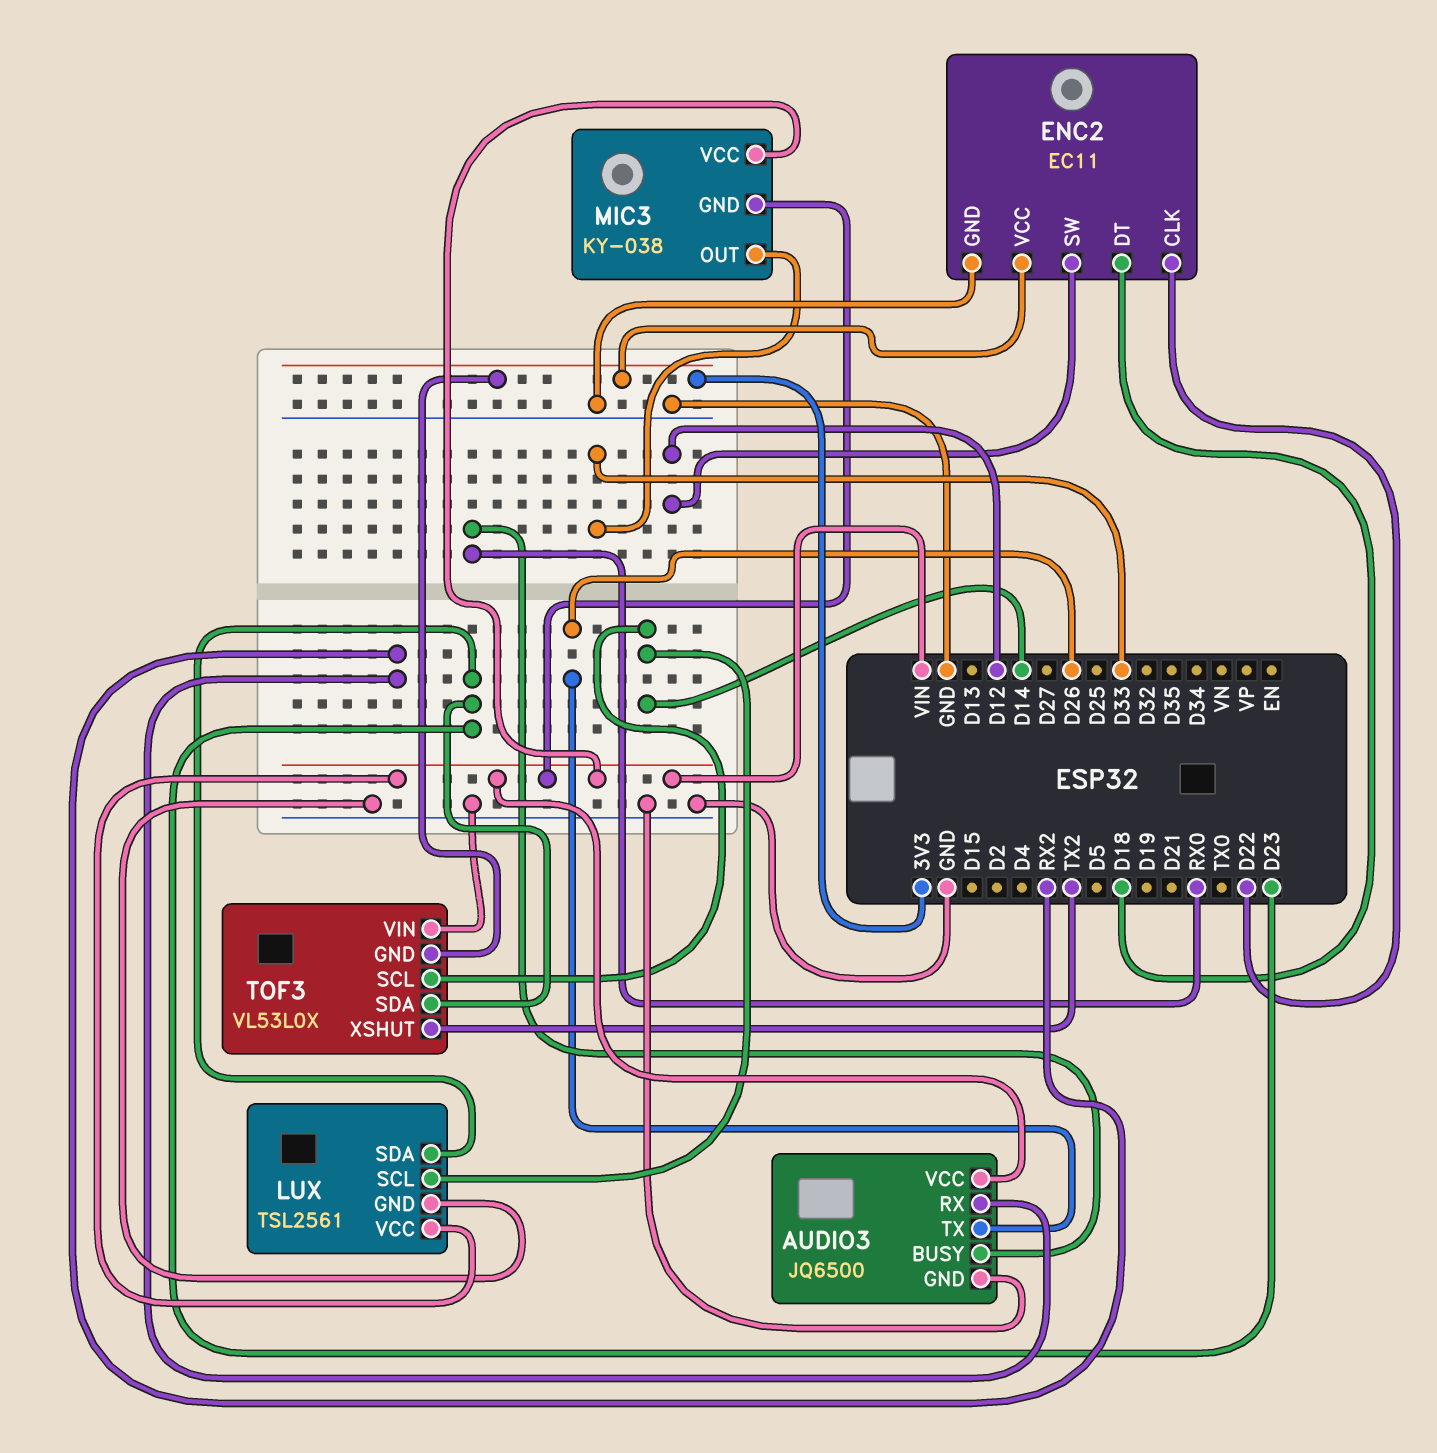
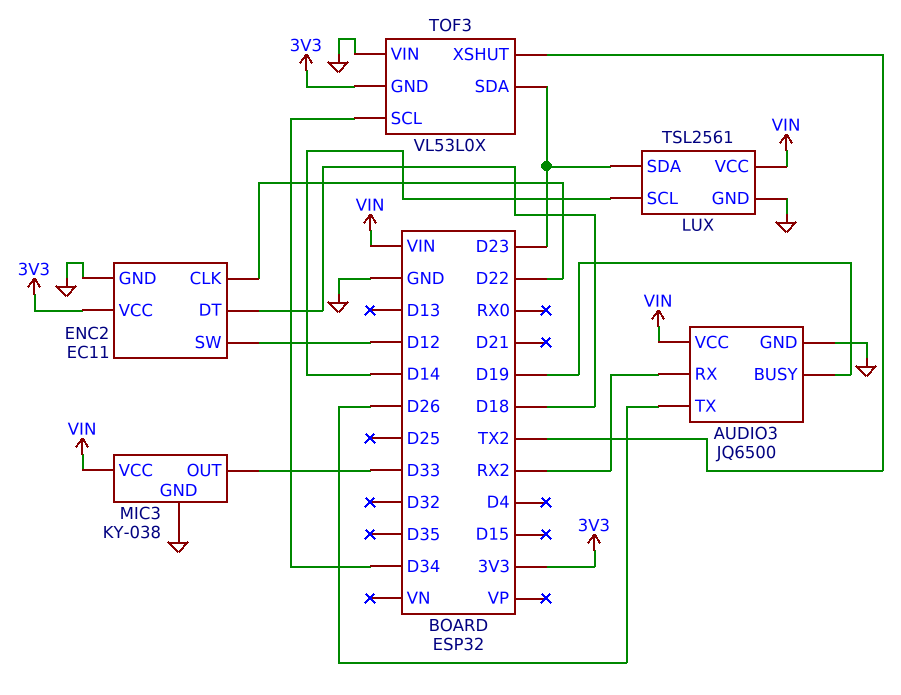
AUDIO3 pin BUSY: RX0 -> D19
MIC3 pin GND: VIN -> GND
TOF3 pin SCL: D14 -> D34

